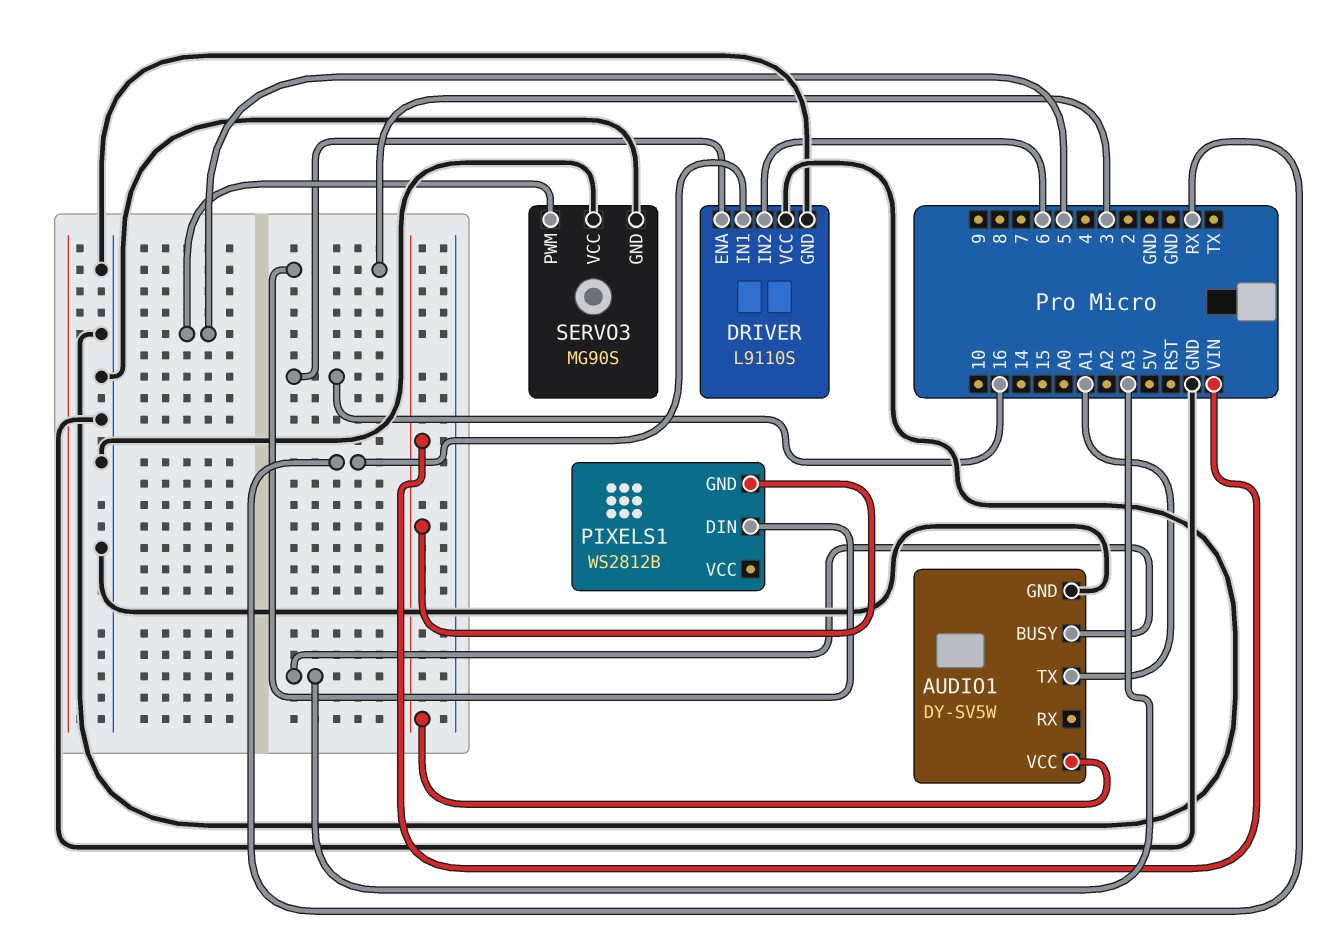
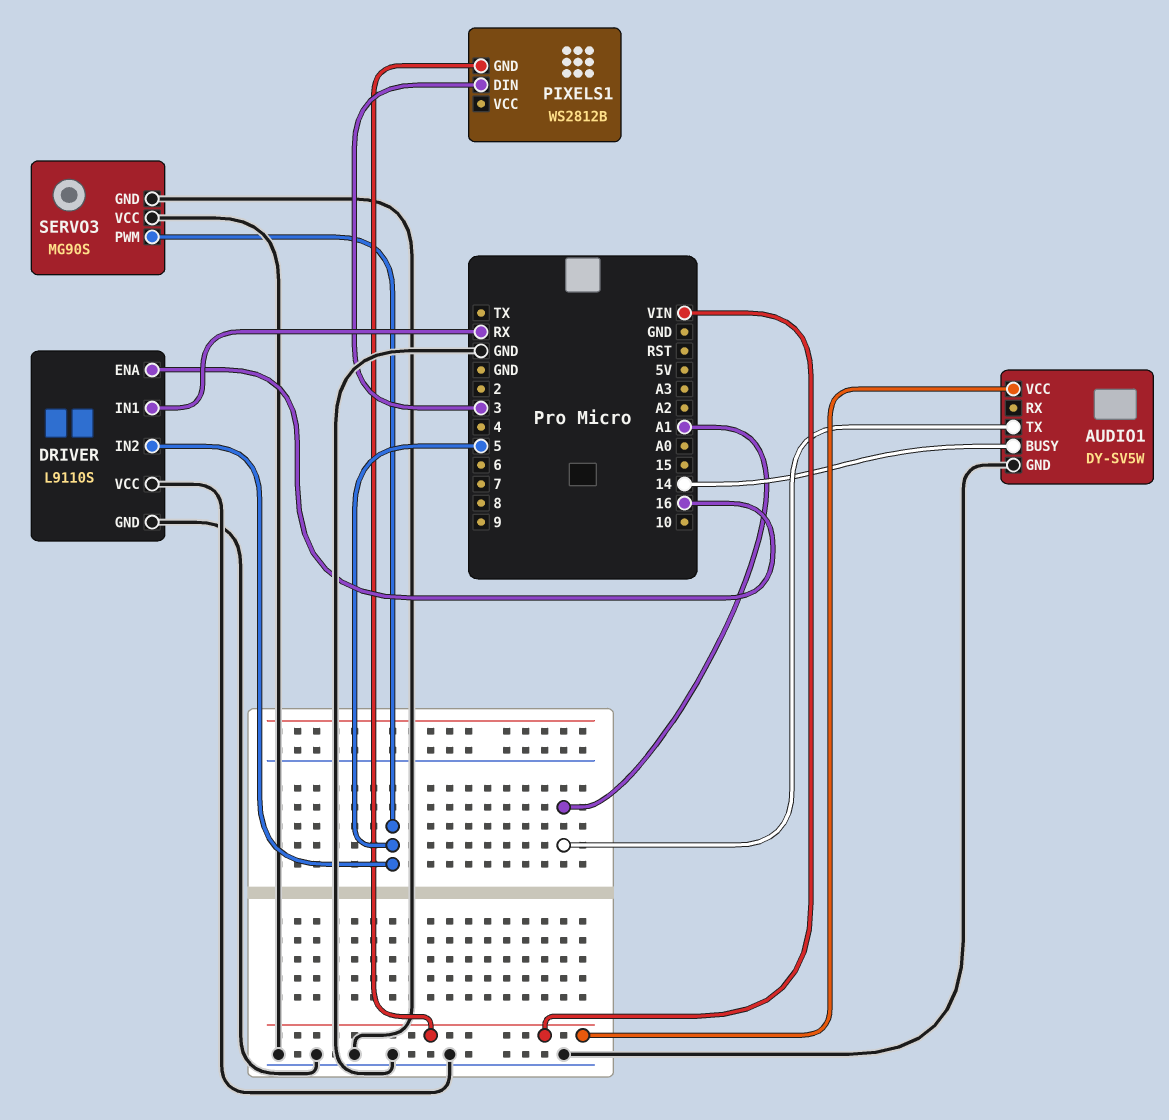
AUDIO1 pin BUSY: A3 -> 14
DRIVER pin IN2: 6 -> 5

